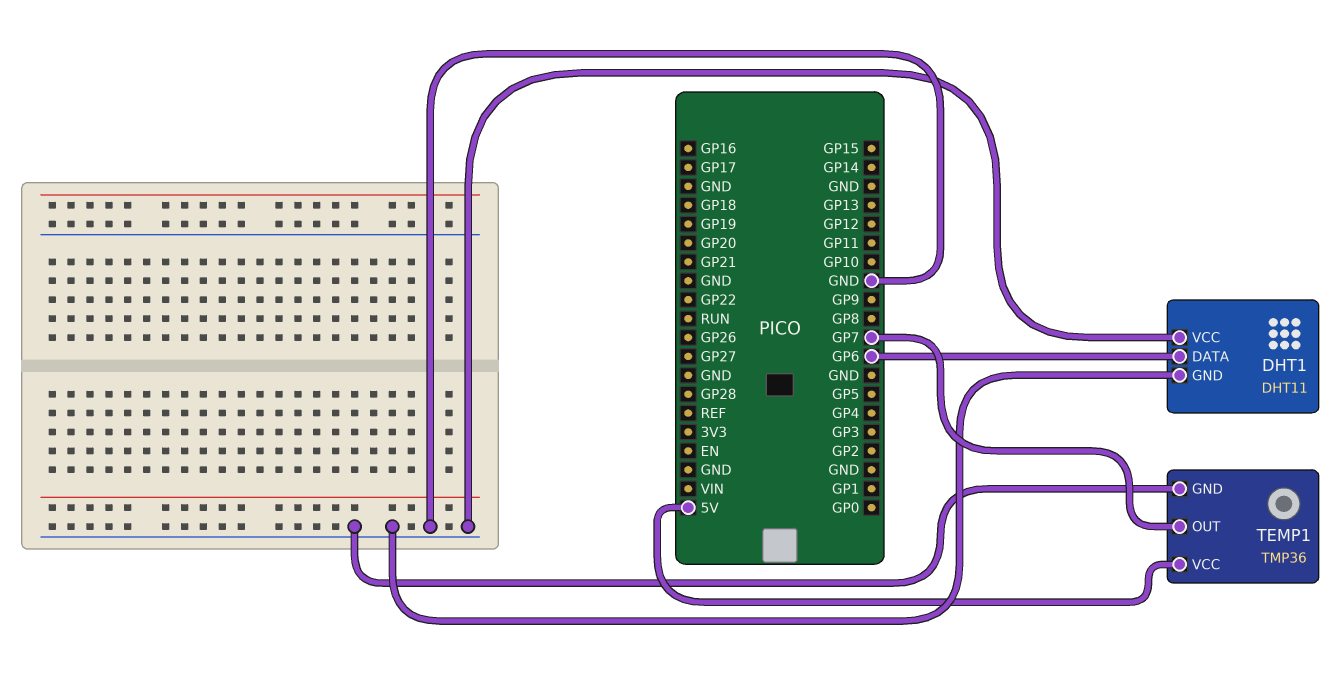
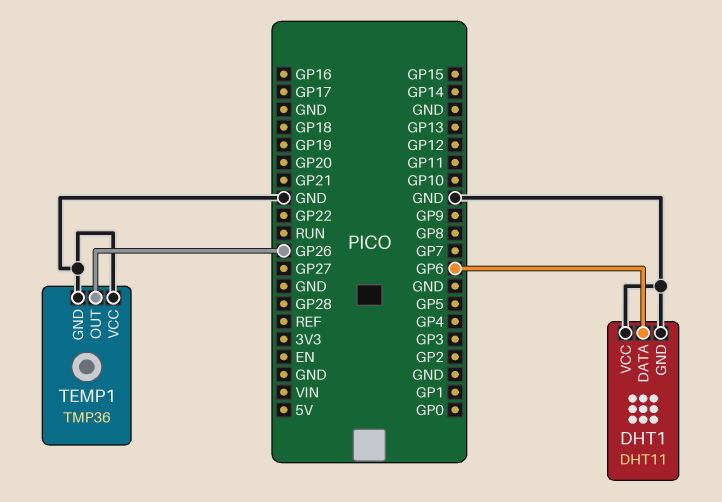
TEMP1 pin OUT: GP7 -> GP26
TEMP1 pin VCC: 5V -> GND

